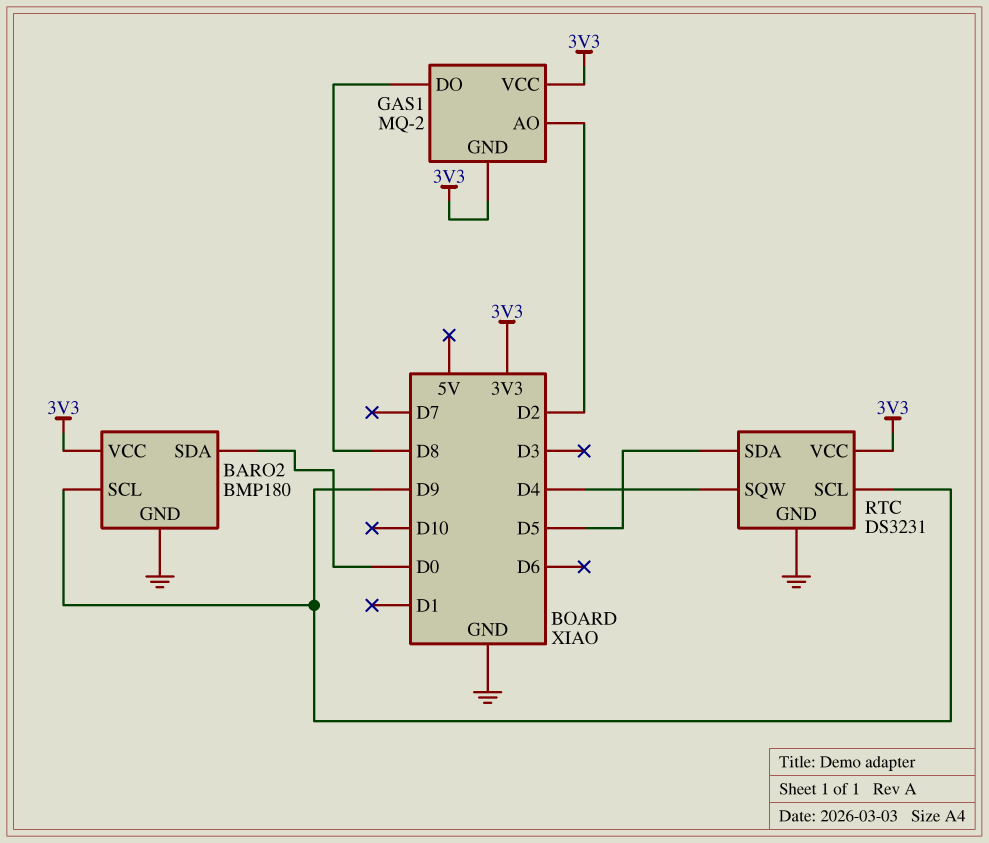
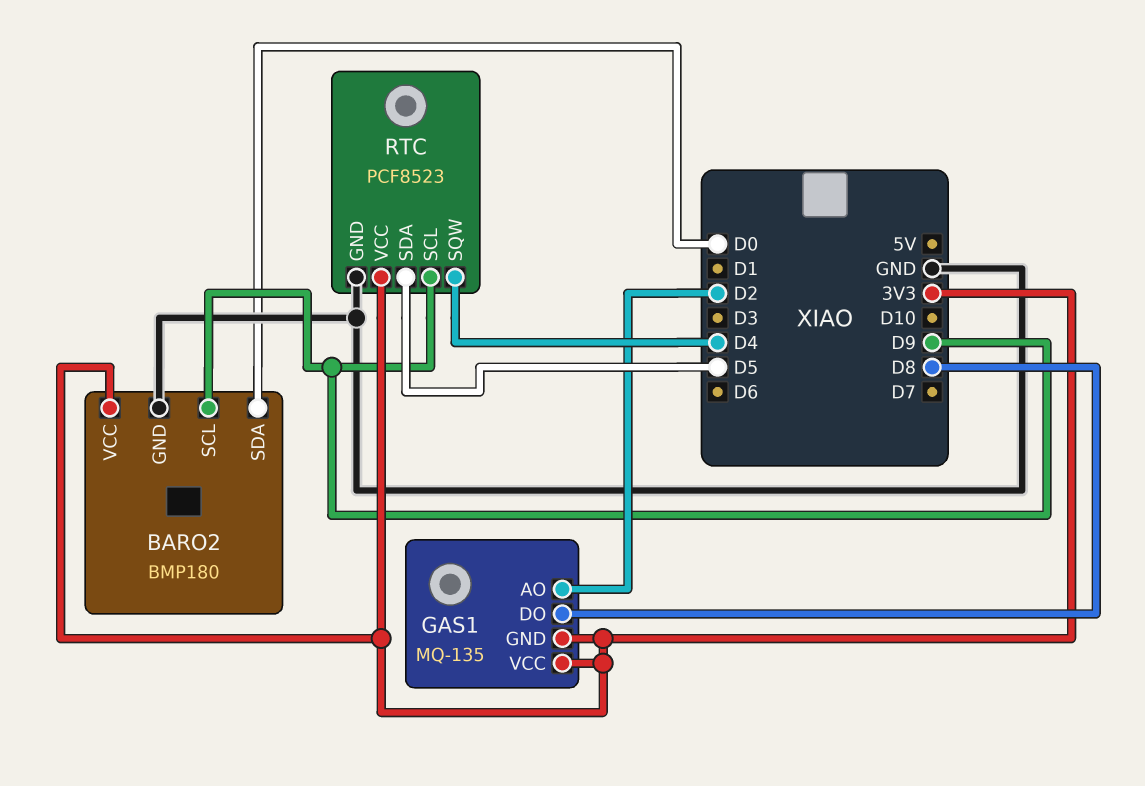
GAS1: MQ-2 -> MQ-135
RTC: DS3231 -> PCF8523

